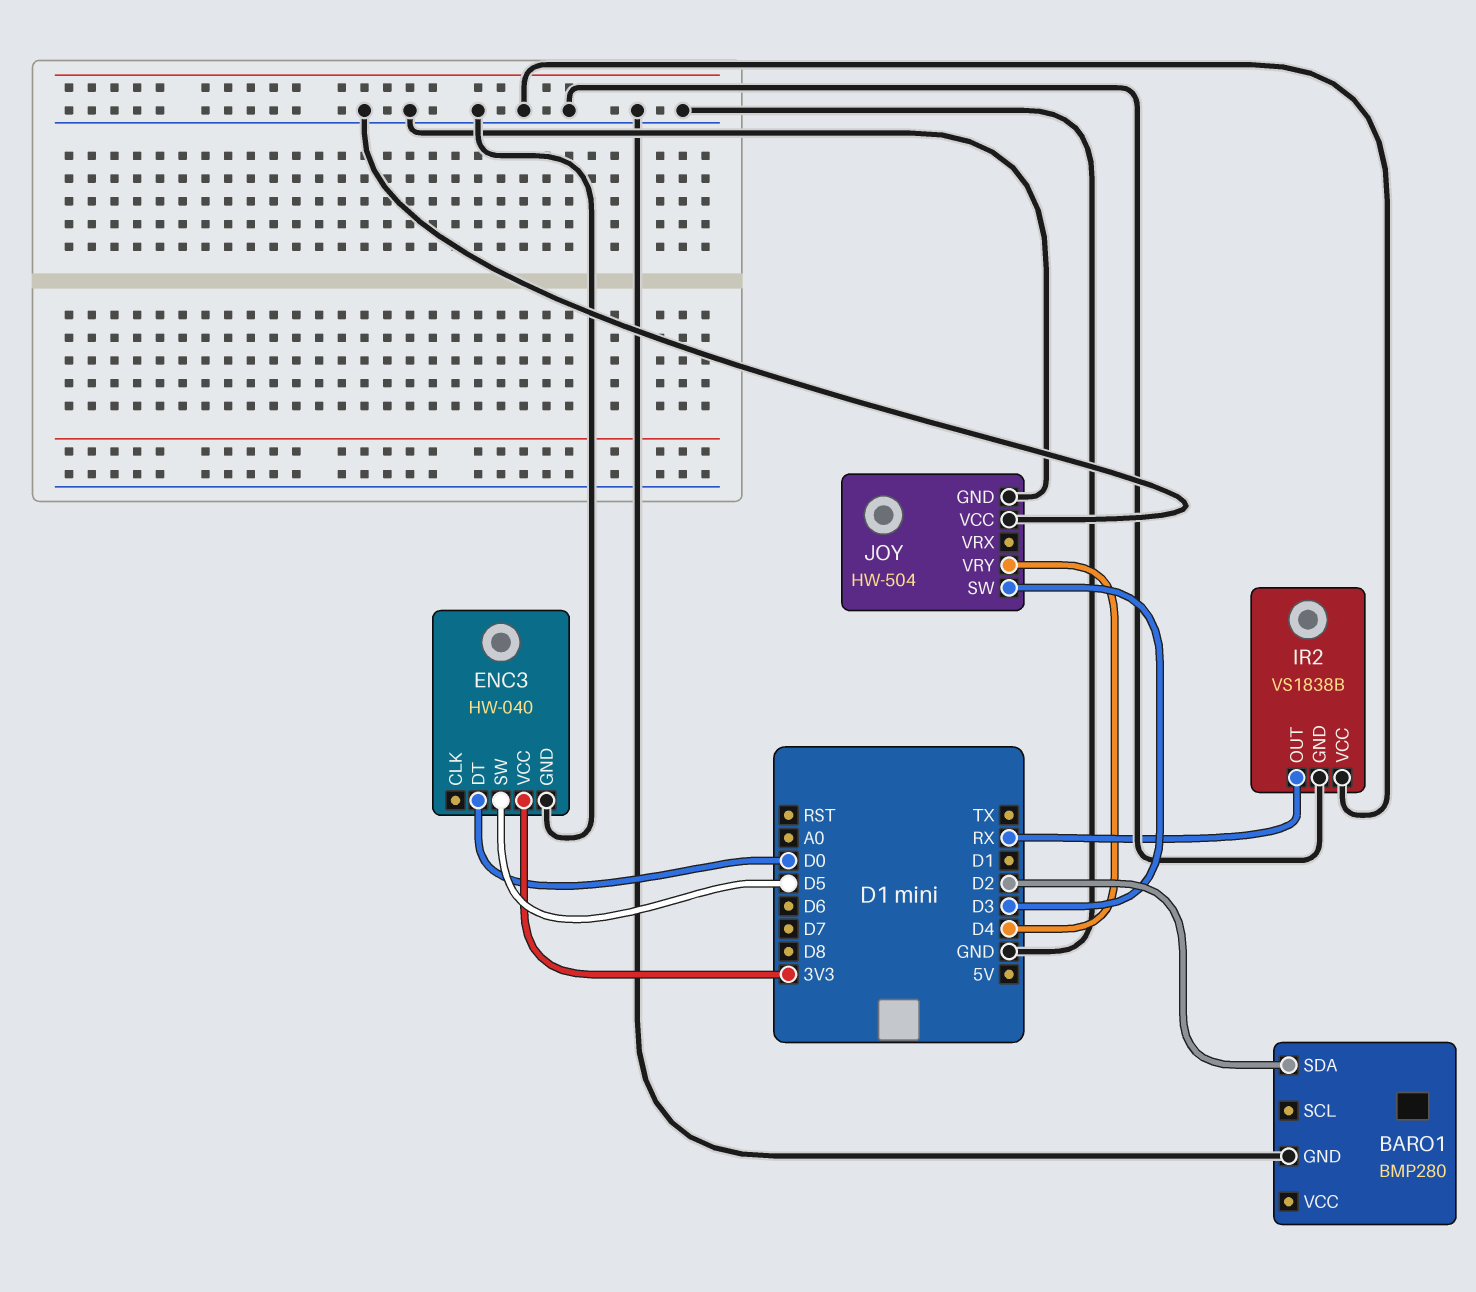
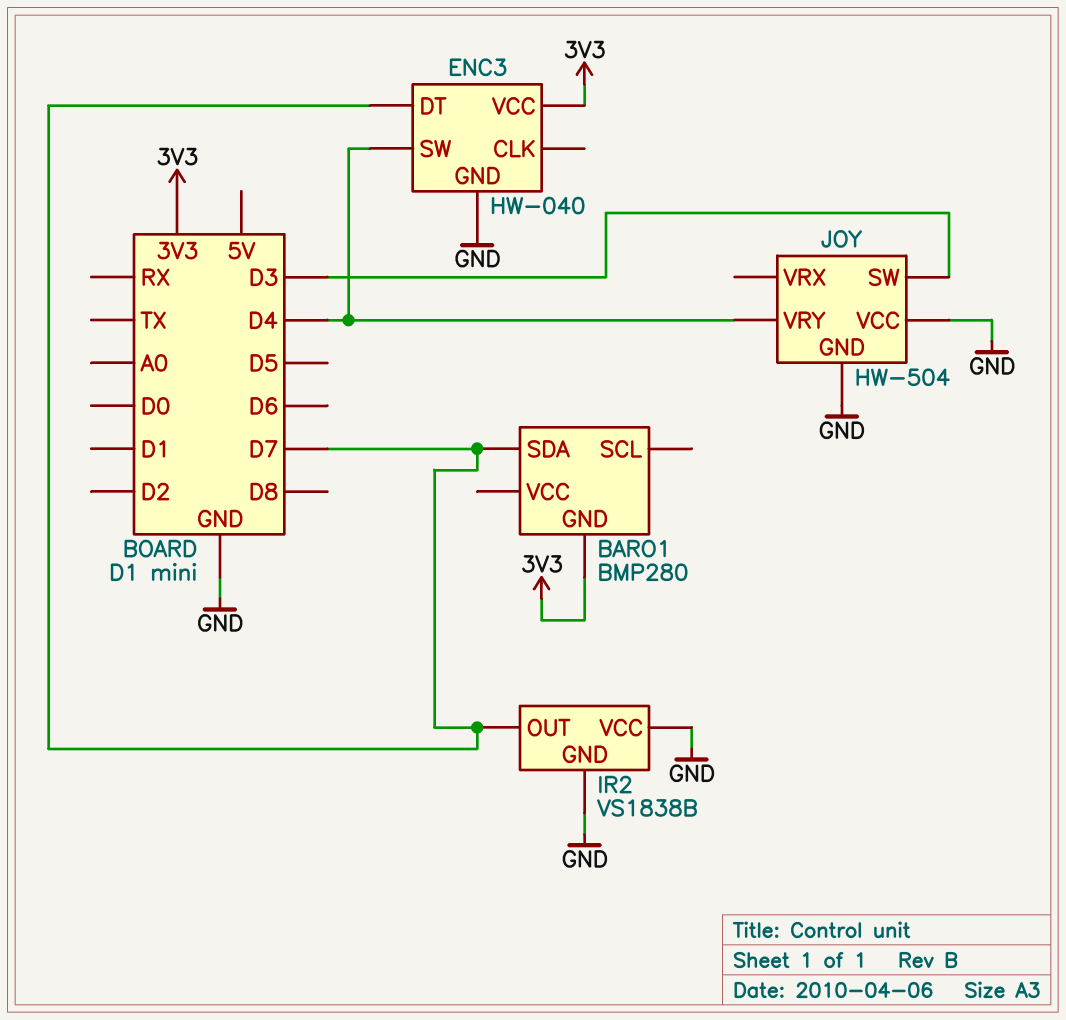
BARO1 pin GND: GND -> 3V3
BARO1 pin SDA: D2 -> D7
ENC3 pin DT: D0 -> D7
ENC3 pin SW: D5 -> D4
IR2 pin OUT: RX -> D7

